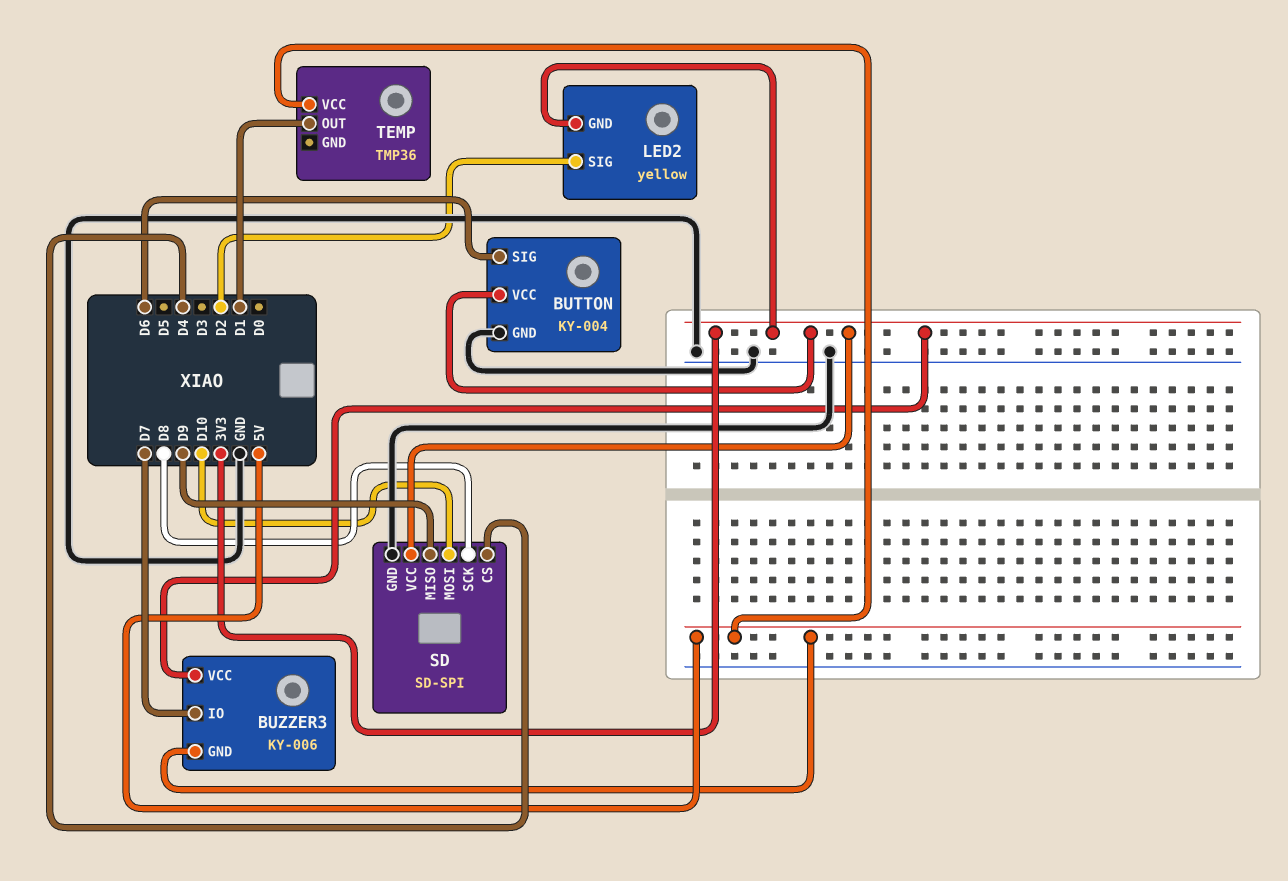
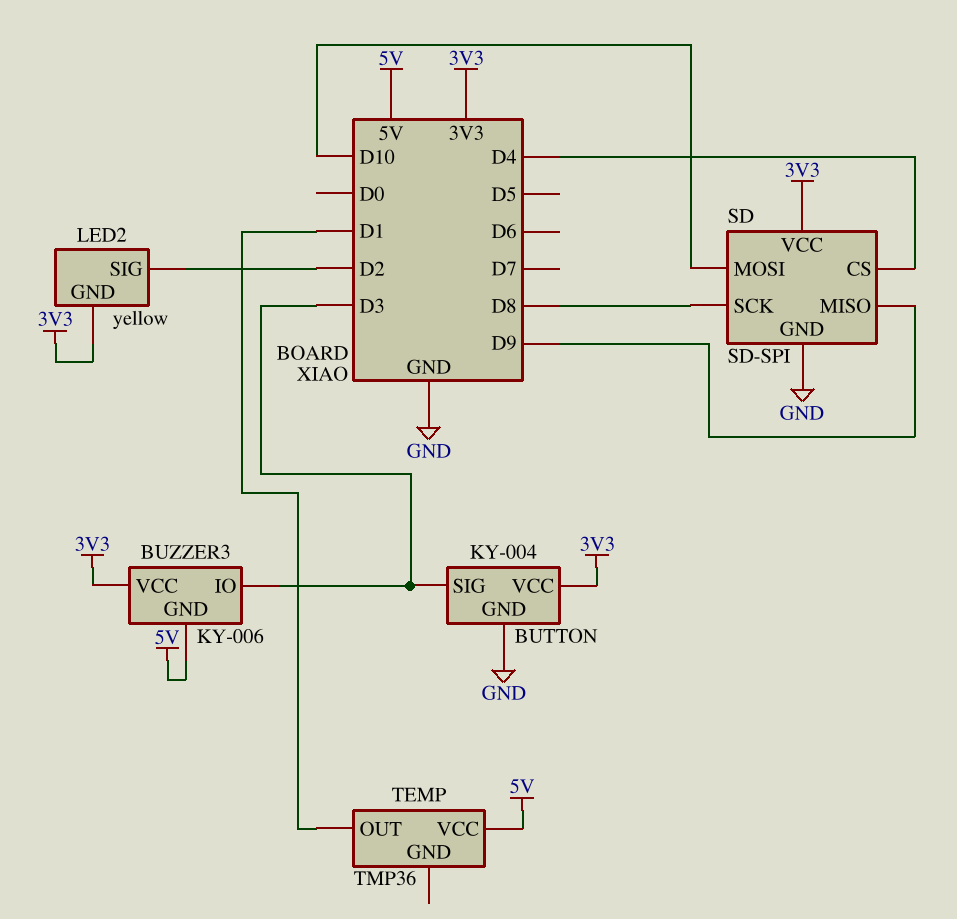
BUTTON pin SIG: D6 -> D3
BUZZER3 pin IO: D7 -> D3

